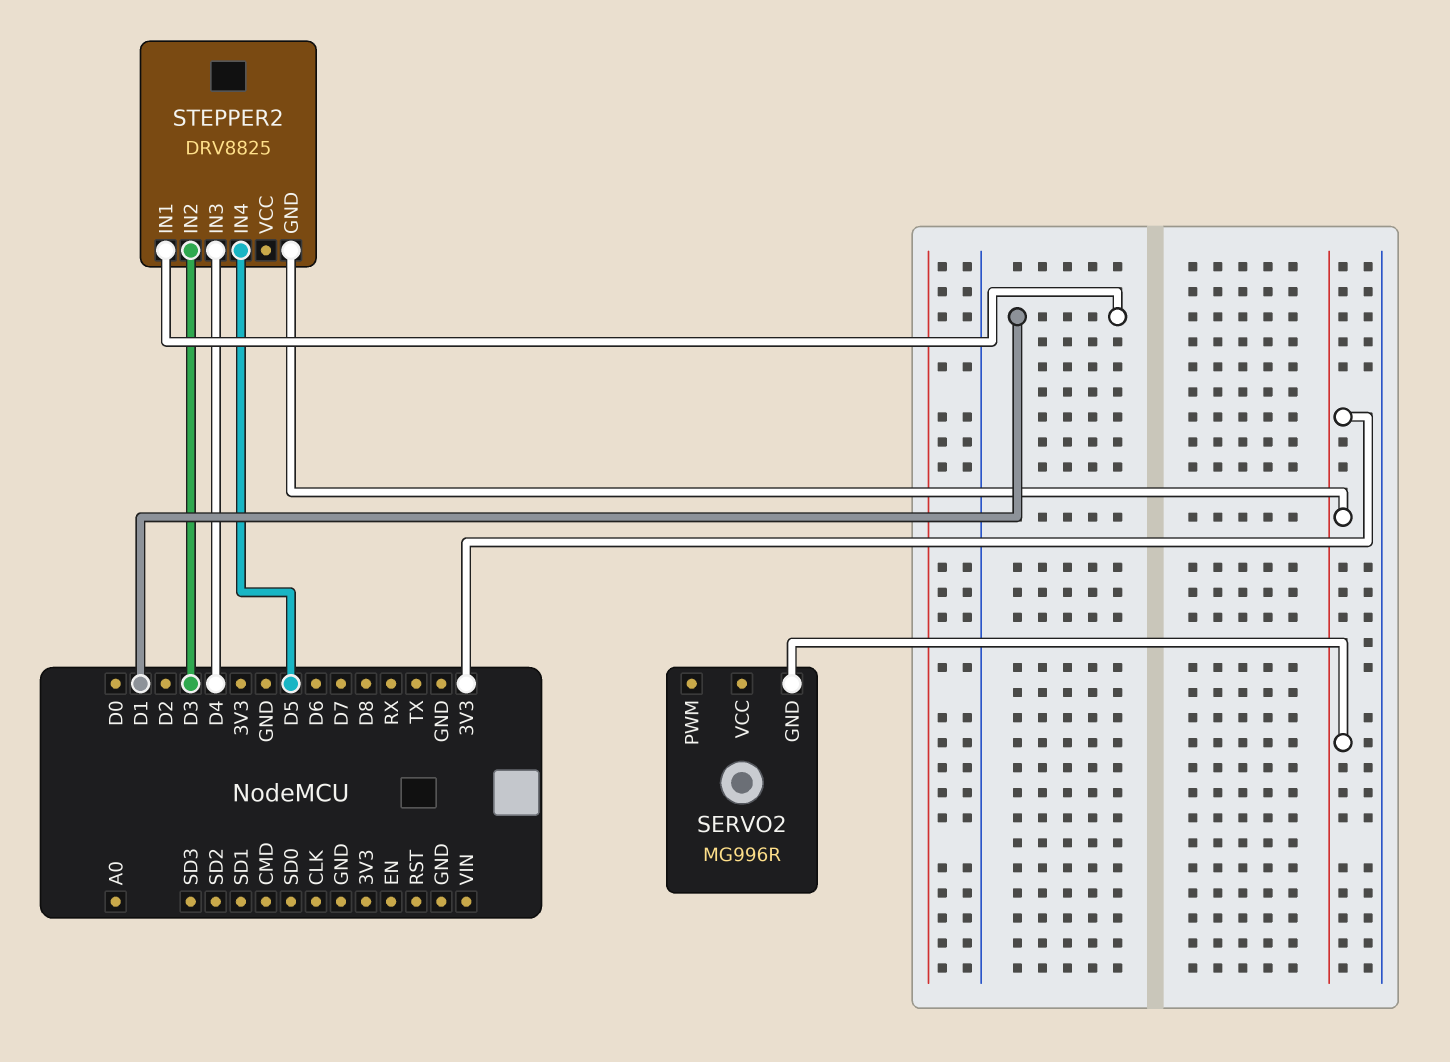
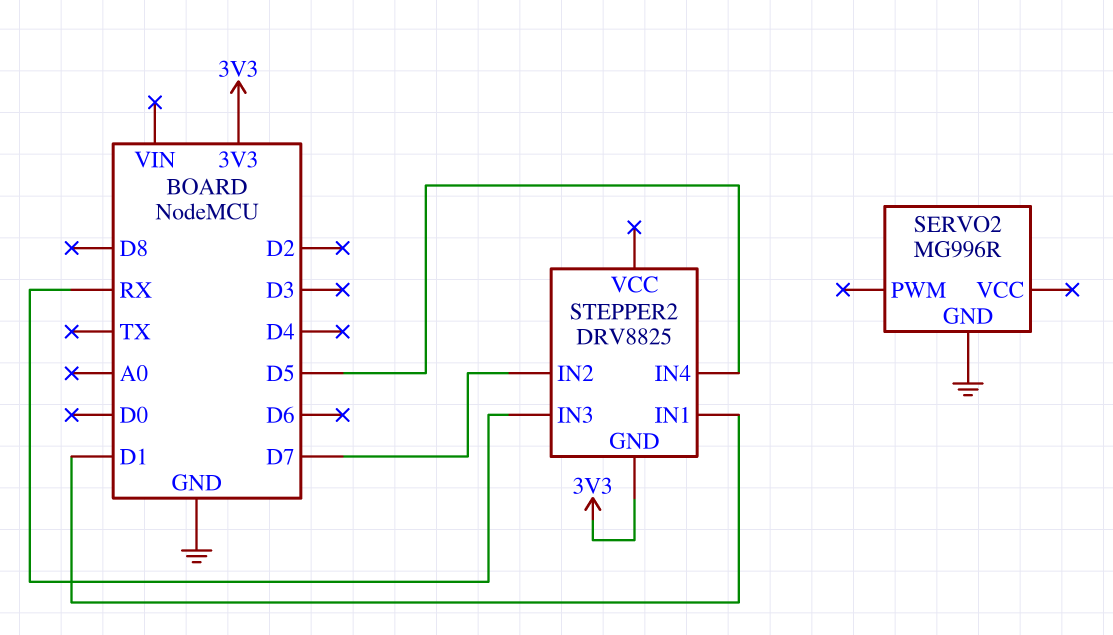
SERVO2 pin GND: 3V3 -> GND
STEPPER2 pin IN2: D3 -> D7
STEPPER2 pin IN3: D4 -> RX

